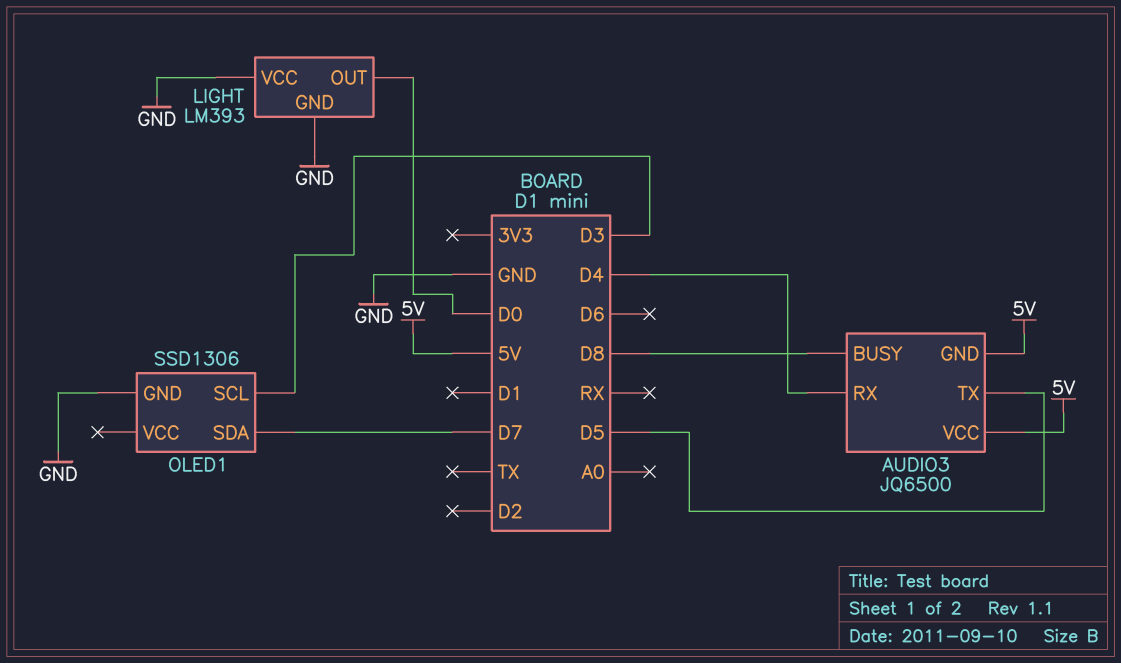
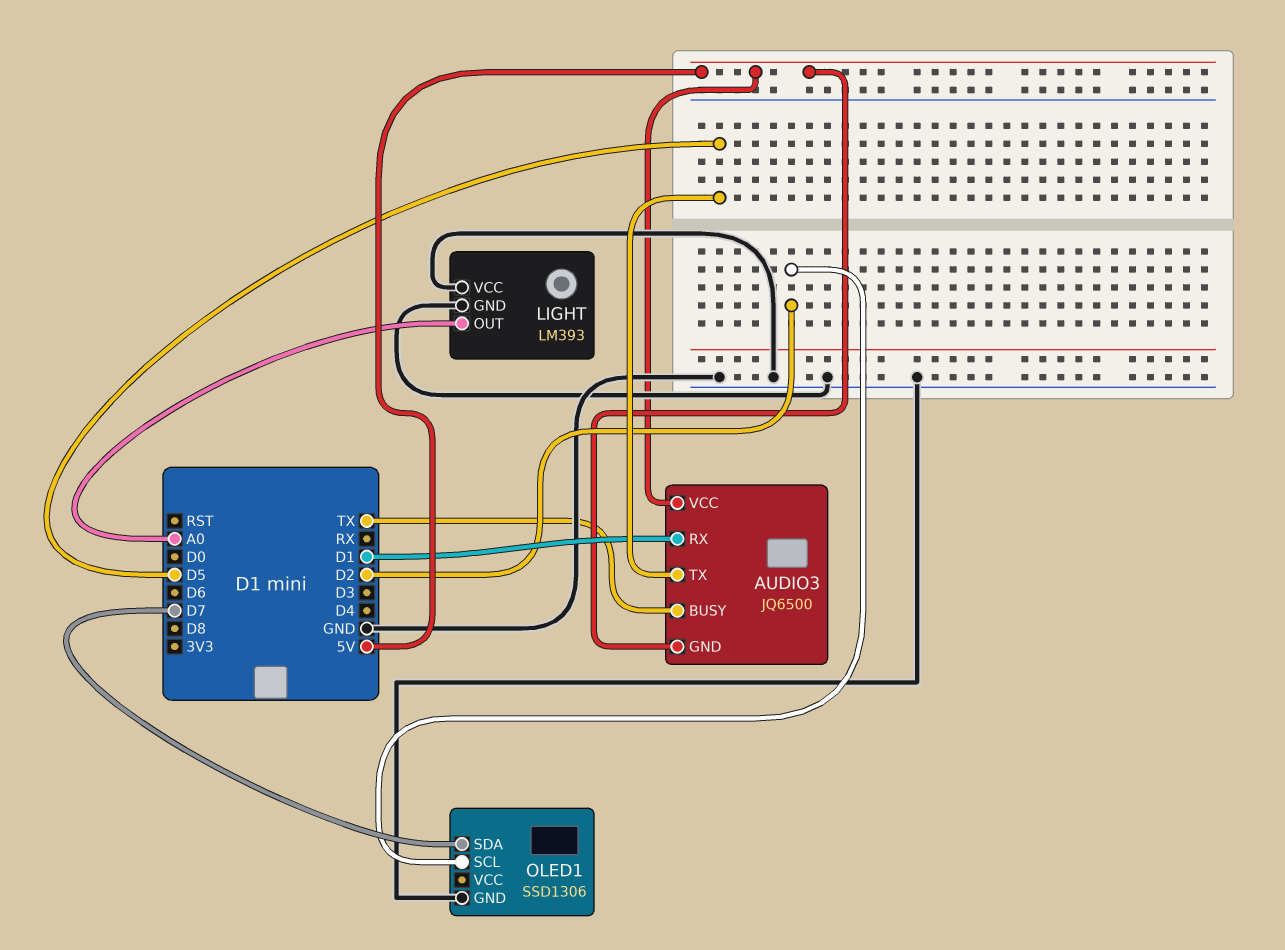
AUDIO3 pin BUSY: D8 -> TX
AUDIO3 pin RX: D4 -> D1
LIGHT pin OUT: D0 -> A0
OLED1 pin SCL: D3 -> D2

